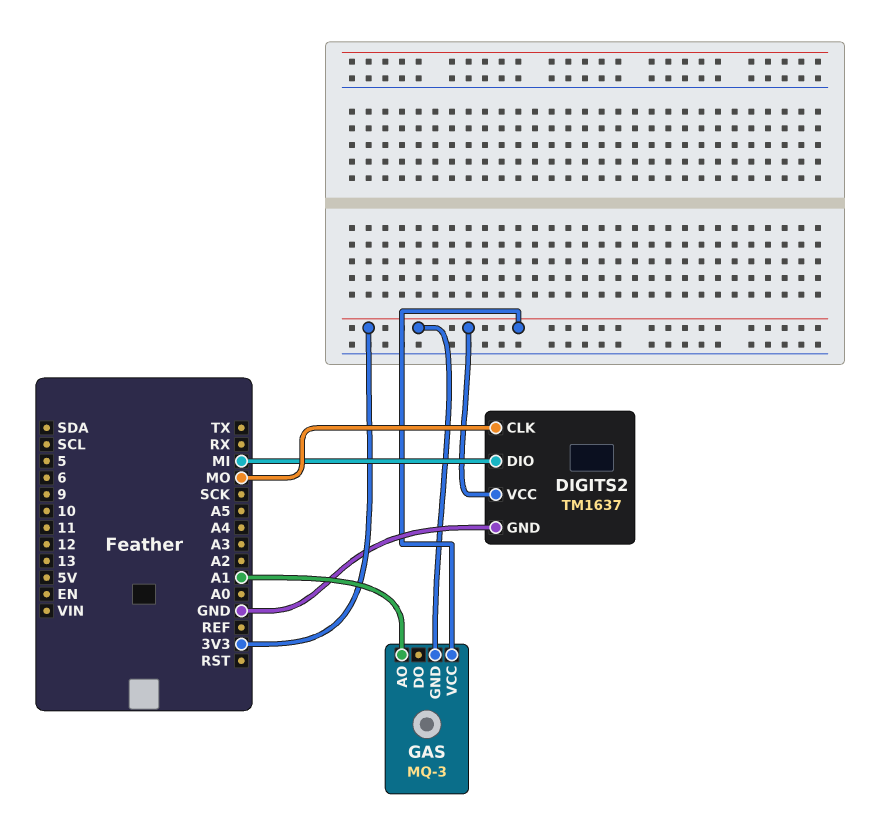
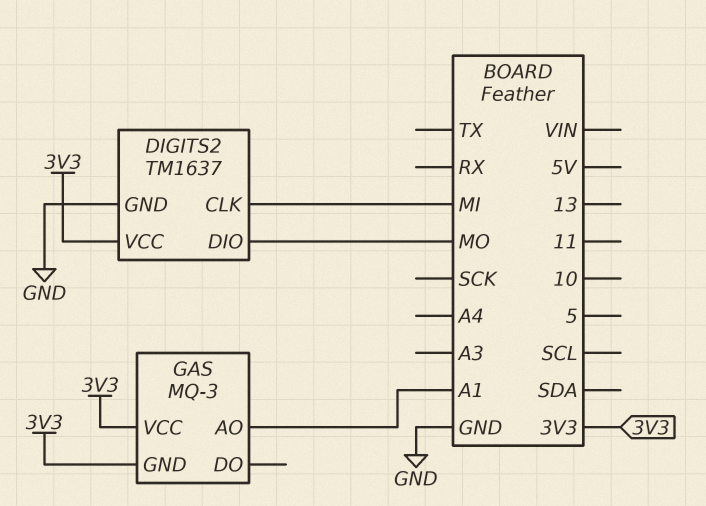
DIGITS2 pin CLK: MO -> MI
DIGITS2 pin DIO: MI -> MO

